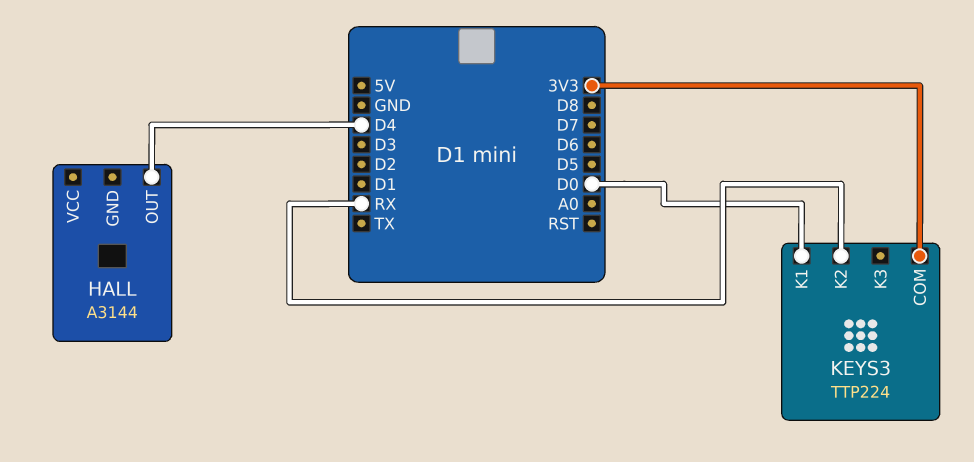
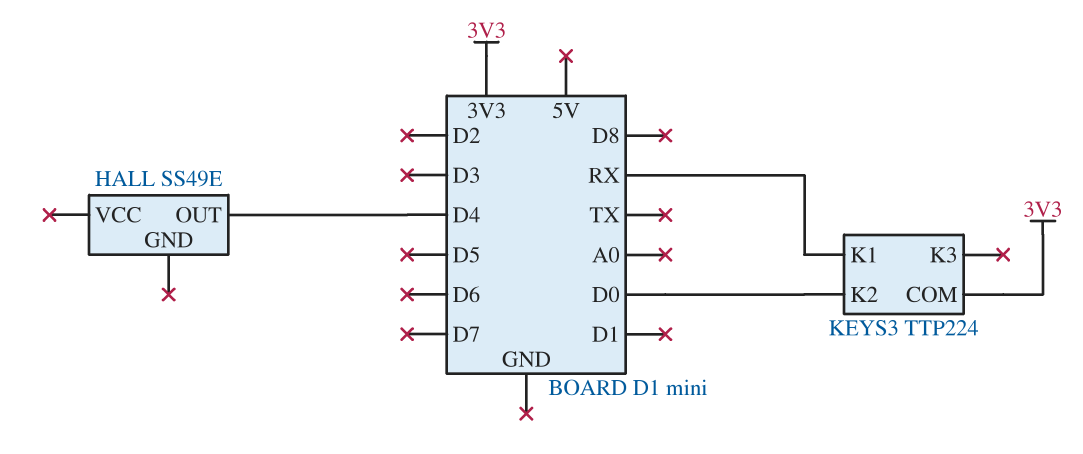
HALL: A3144 -> SS49E
KEYS3 pin K1: D0 -> RX
KEYS3 pin K2: RX -> D0

